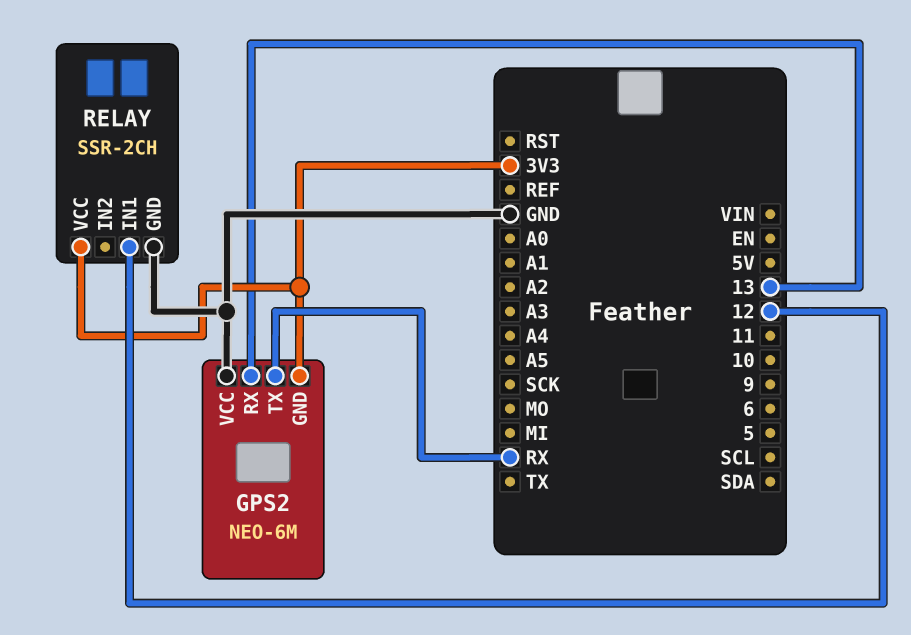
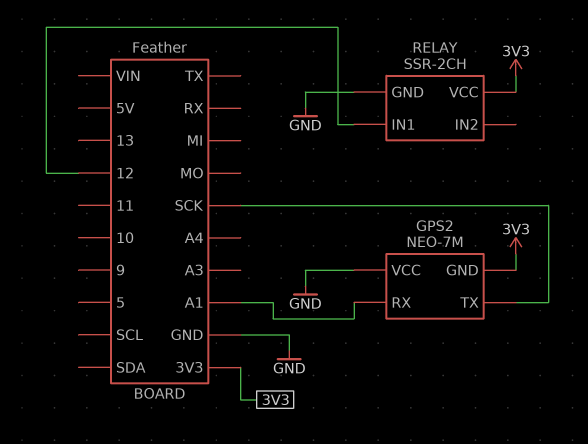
GPS2: NEO-6M -> NEO-7M
GPS2 pin RX: 13 -> A1
GPS2 pin TX: RX -> SCK

